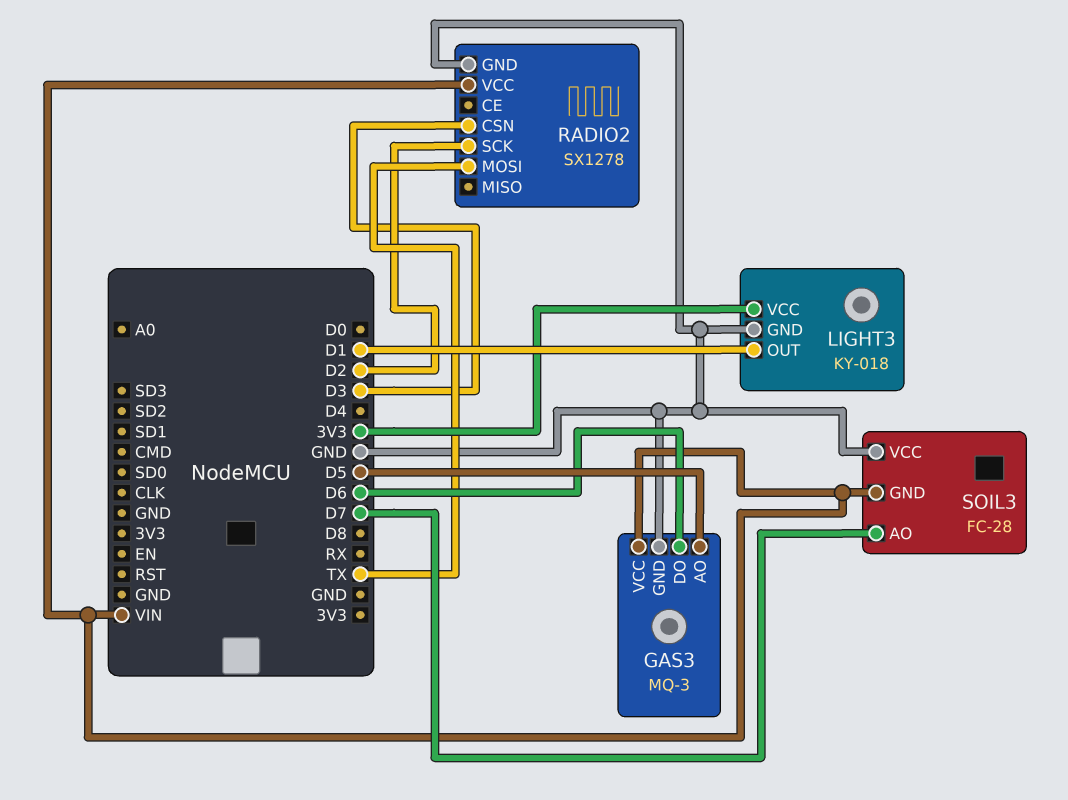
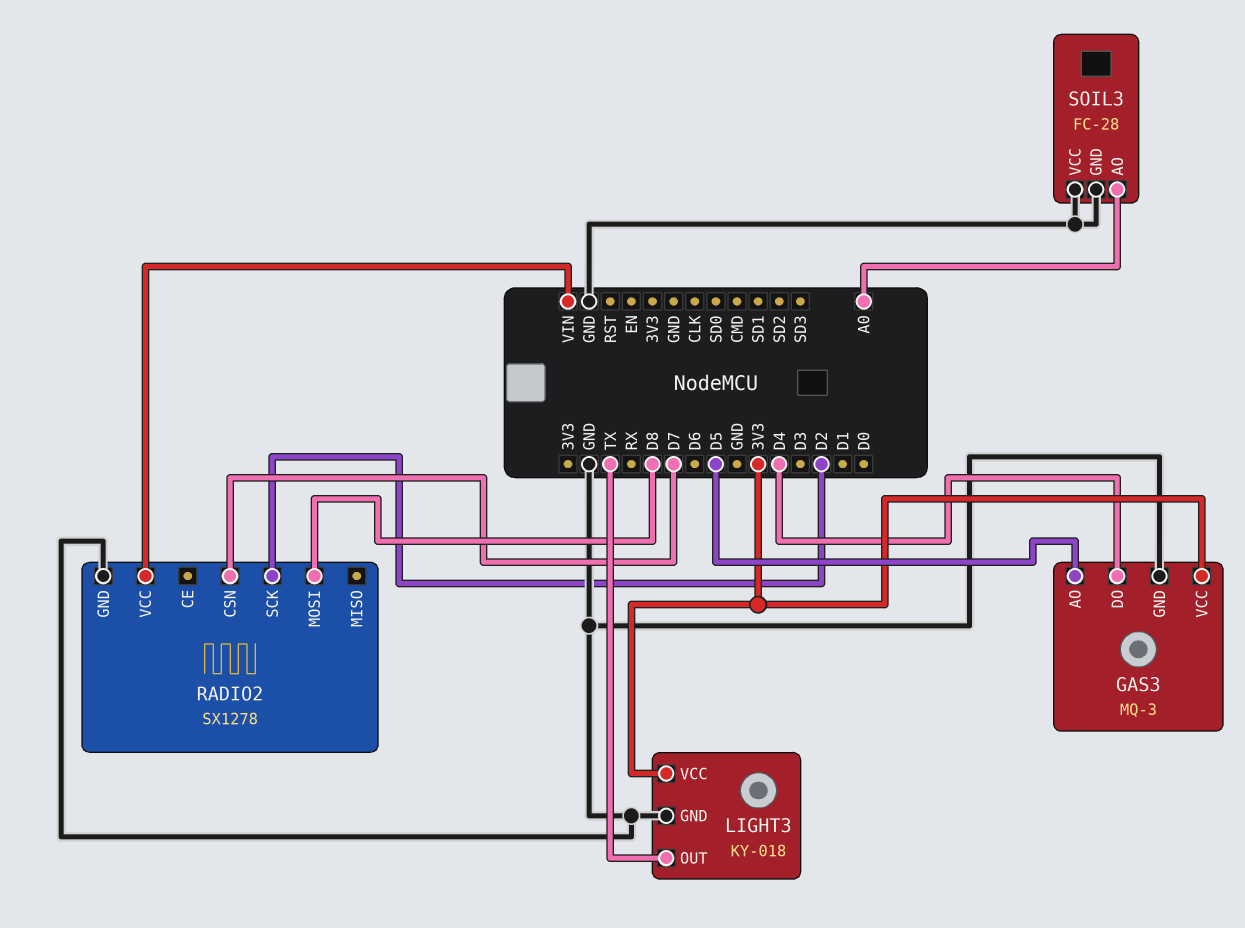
GAS3 pin DO: D6 -> D4
GAS3 pin VCC: VIN -> 3V3
LIGHT3 pin OUT: D1 -> TX
RADIO2 pin CSN: D3 -> D7
RADIO2 pin MOSI: TX -> D8
SOIL3 pin AO: D7 -> A0
SOIL3 pin GND: VIN -> GND

